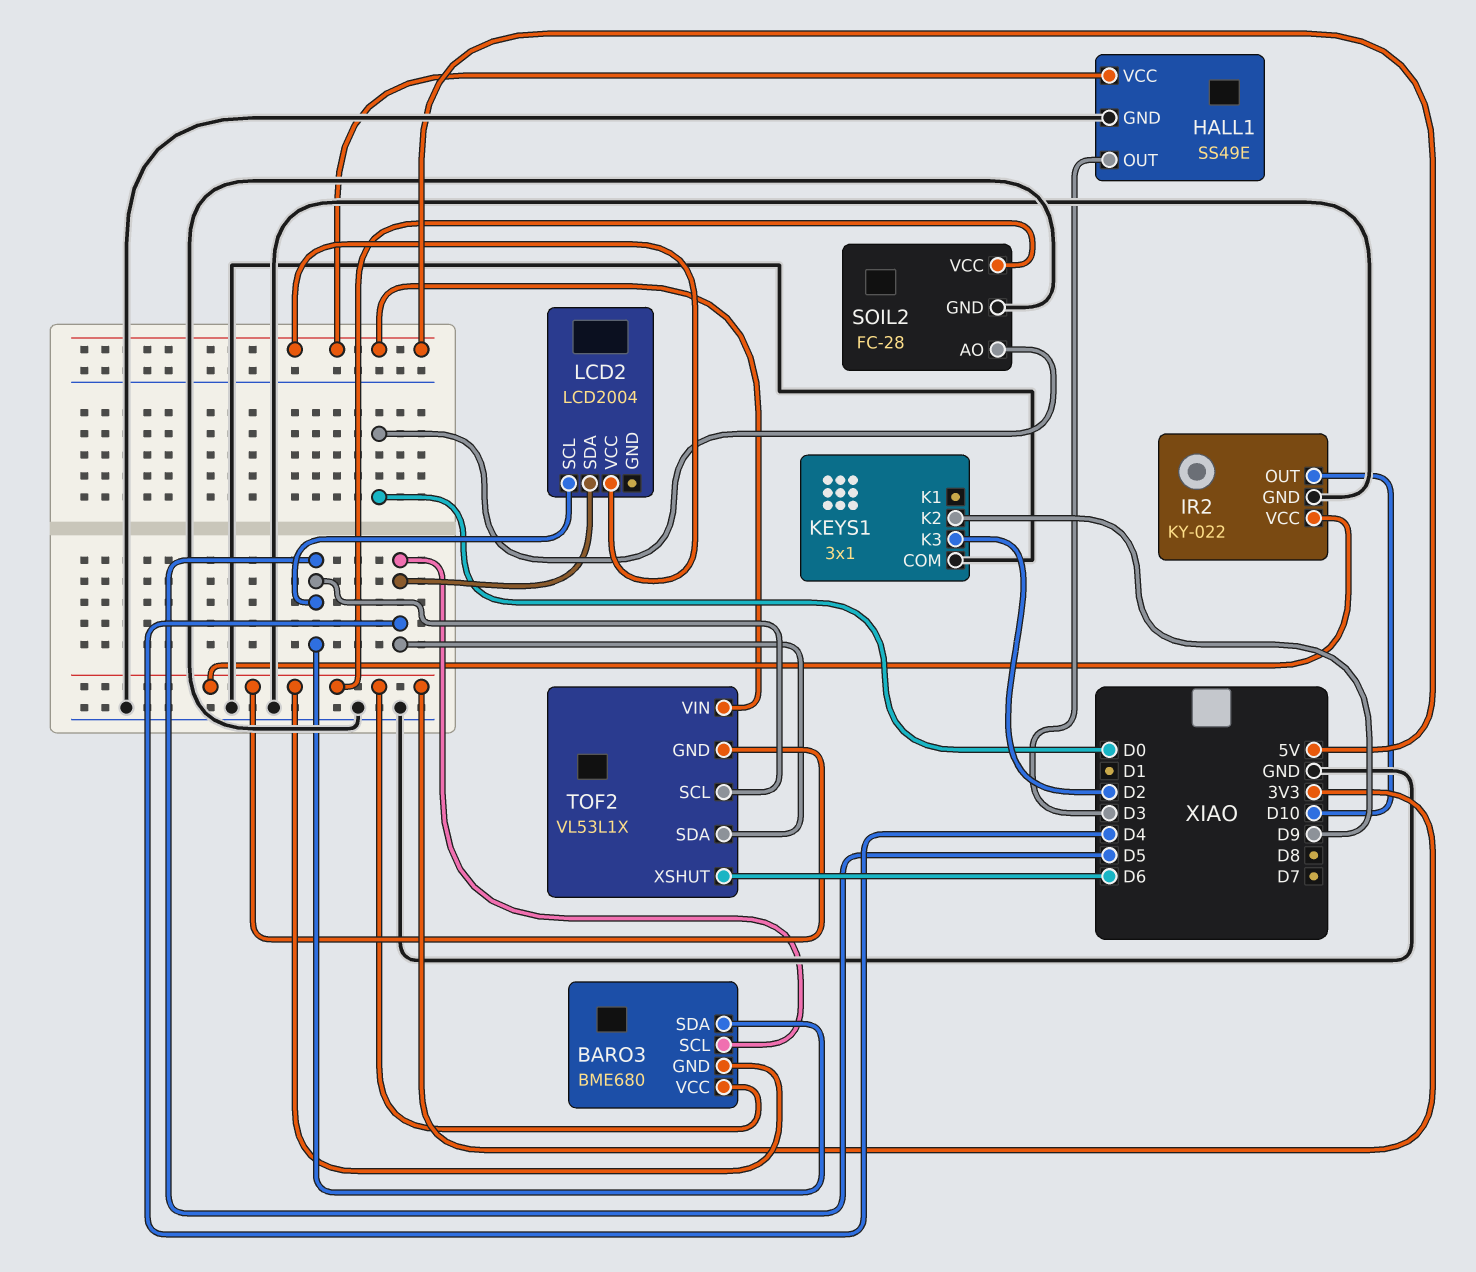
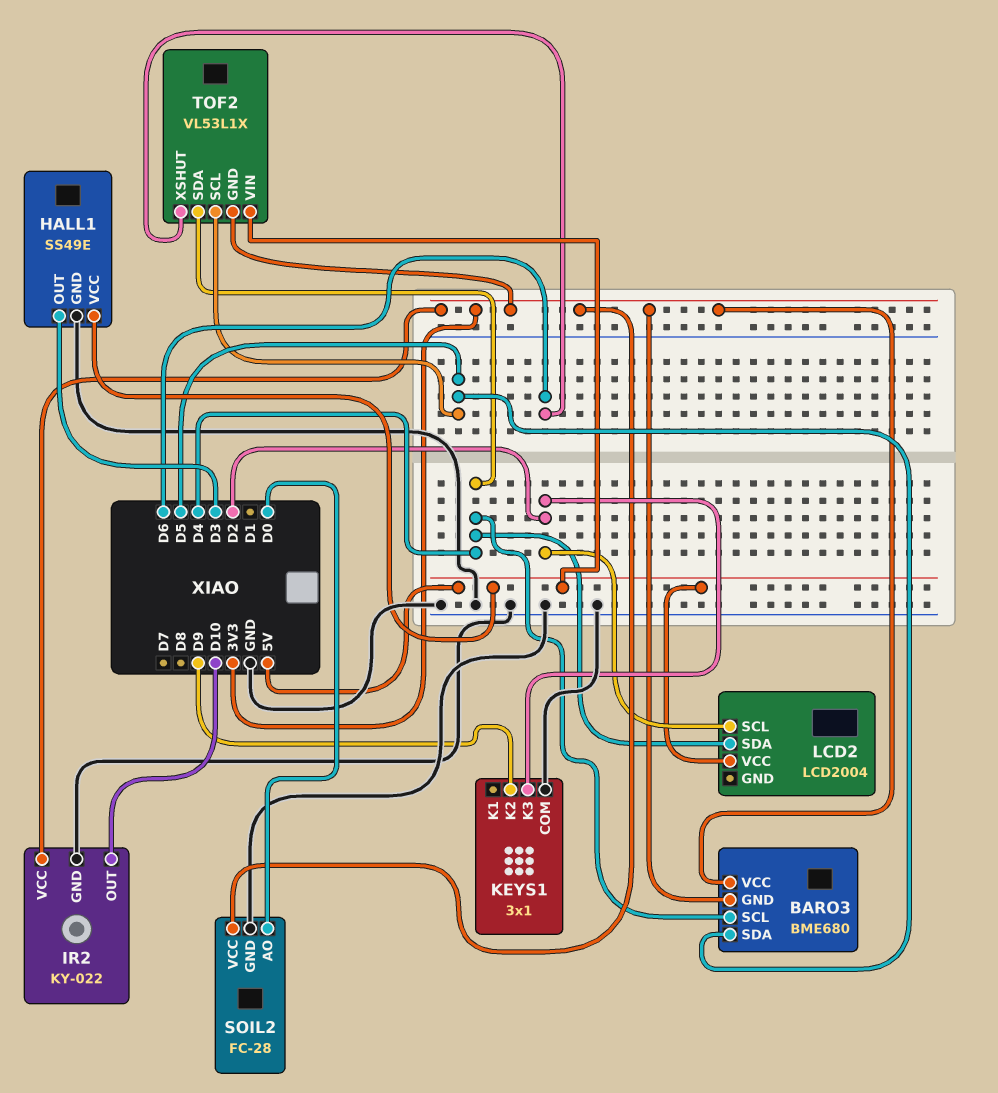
LCD2 pin SCL: D5 -> D2

